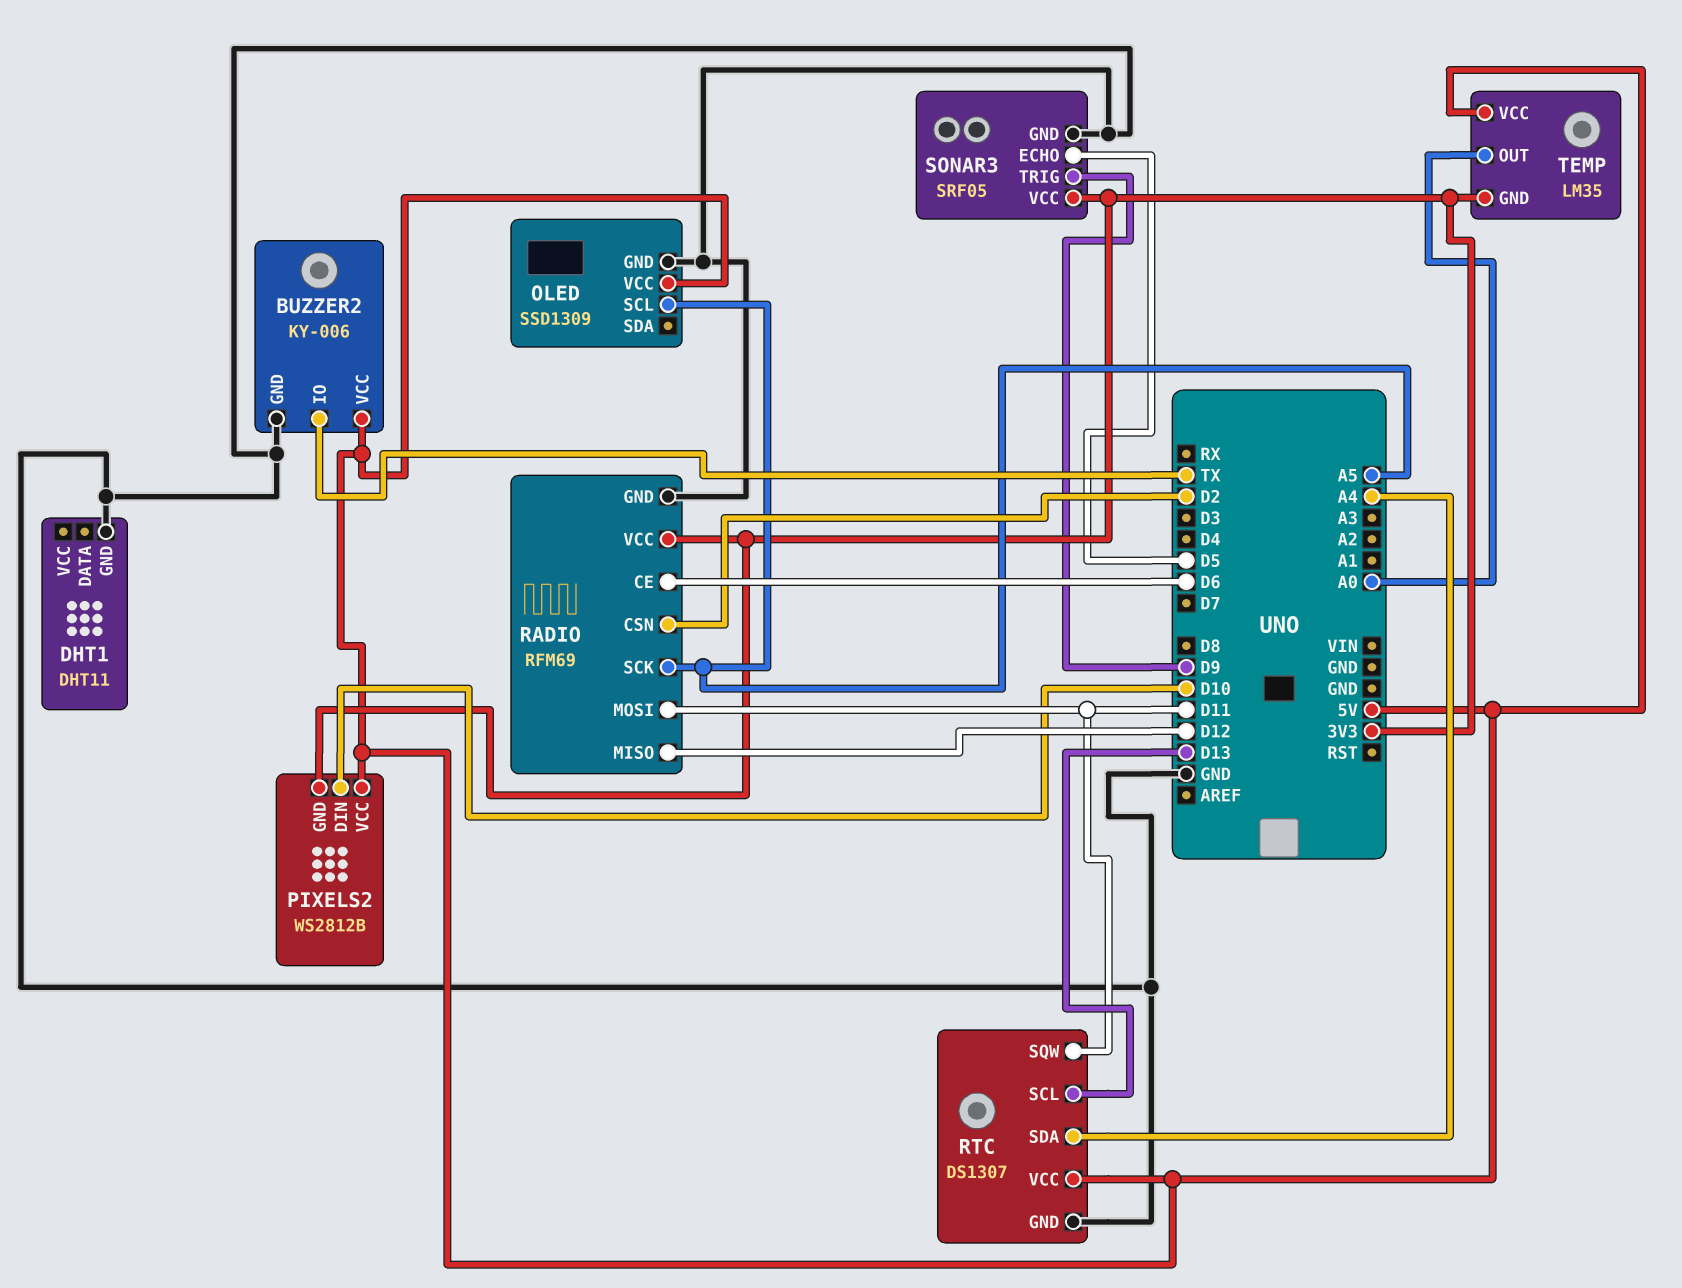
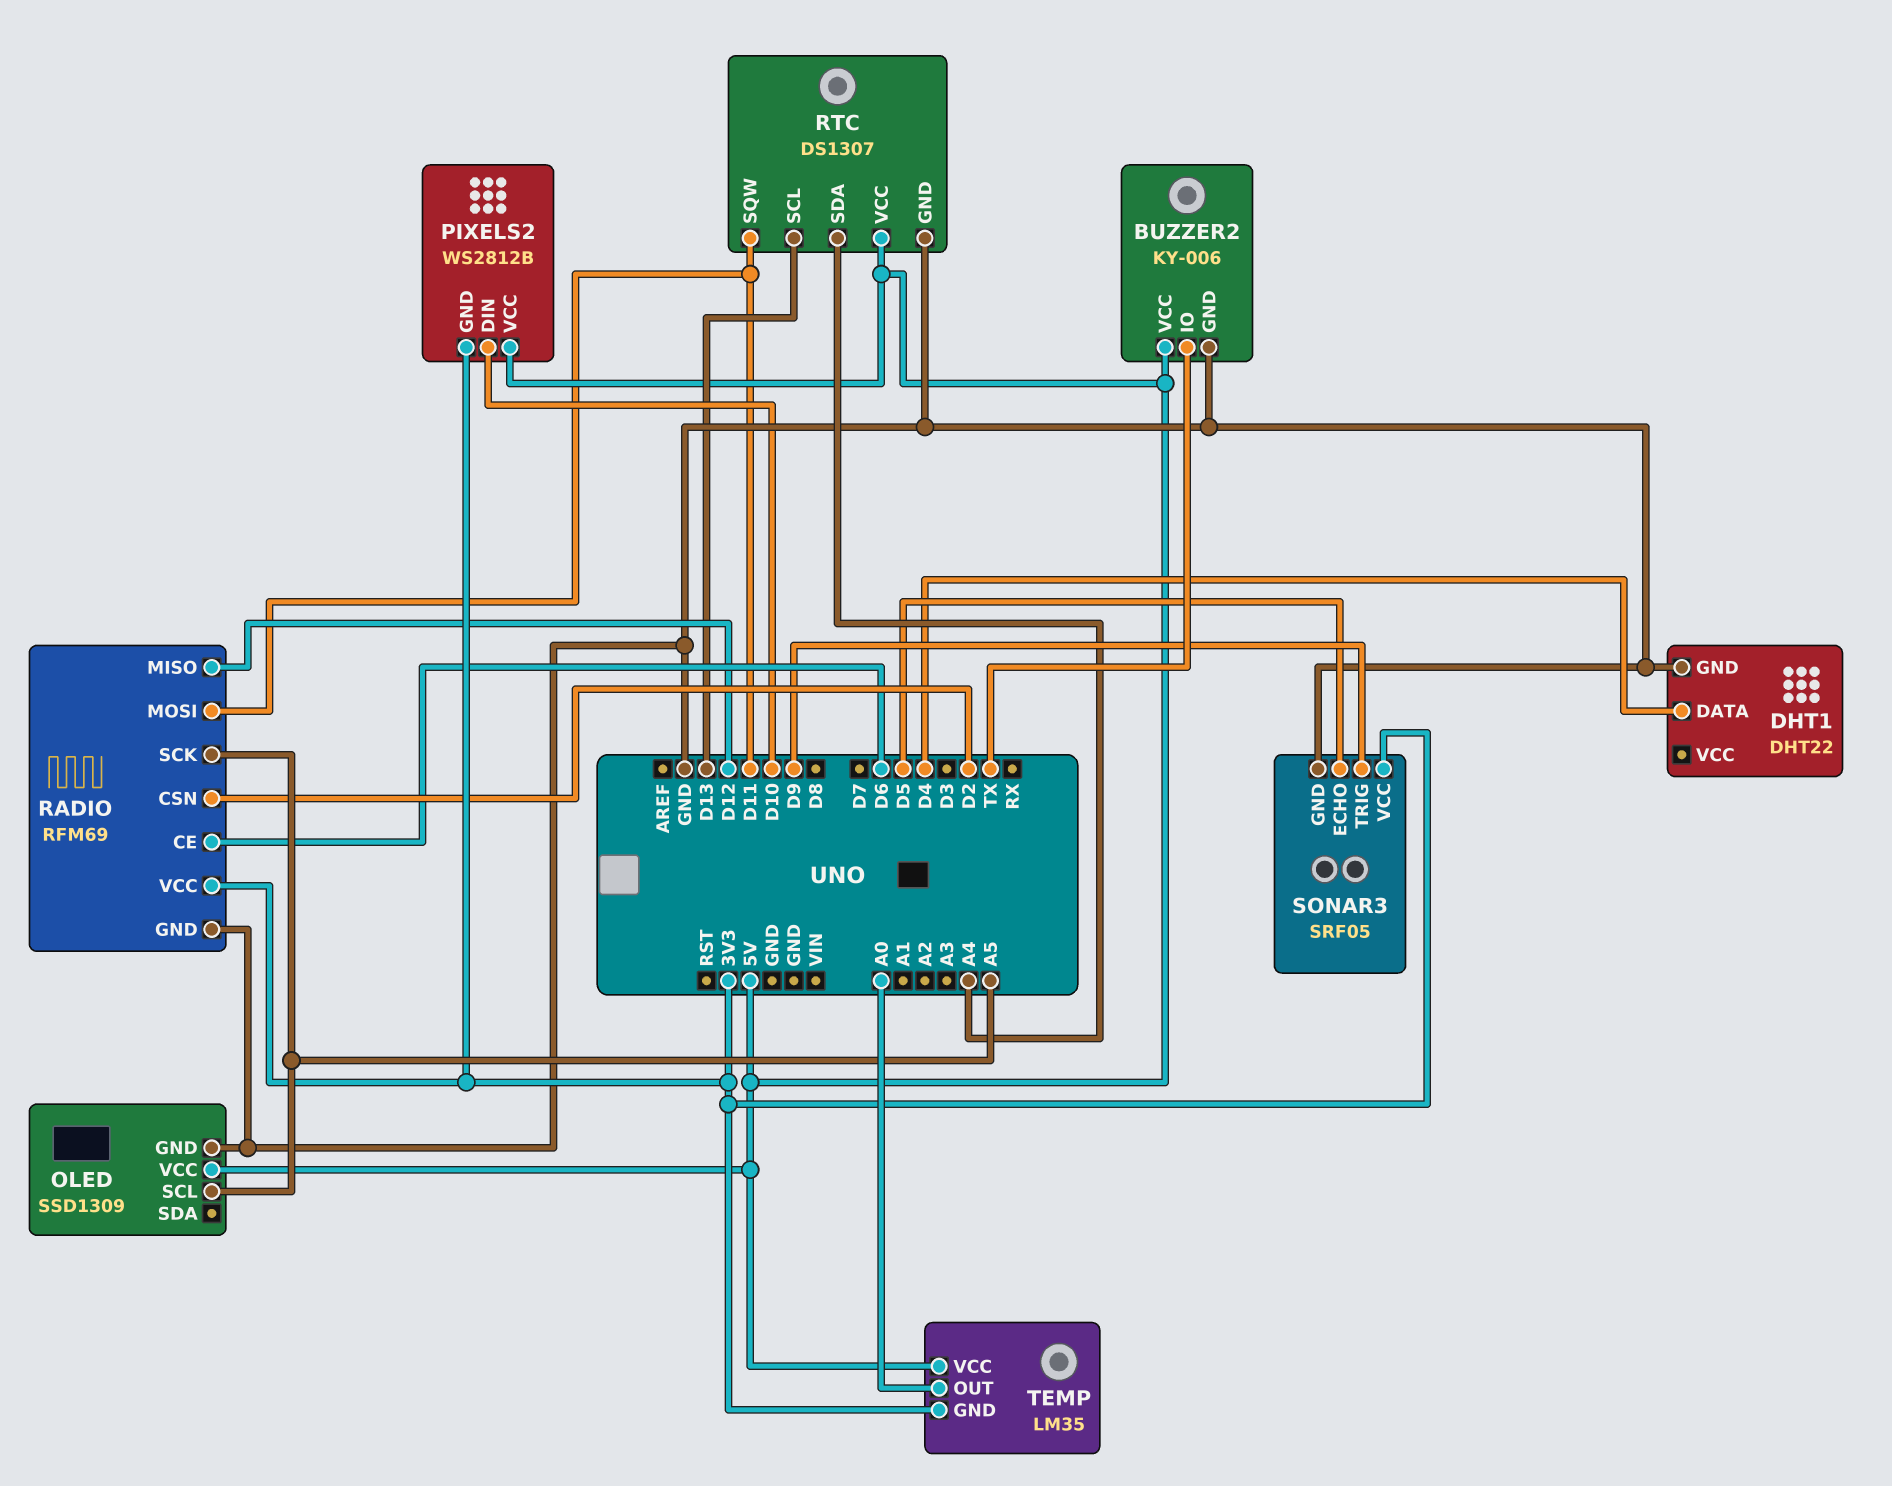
DHT1: DHT11 -> DHT22
DHT1 pin DATA: none -> D4

